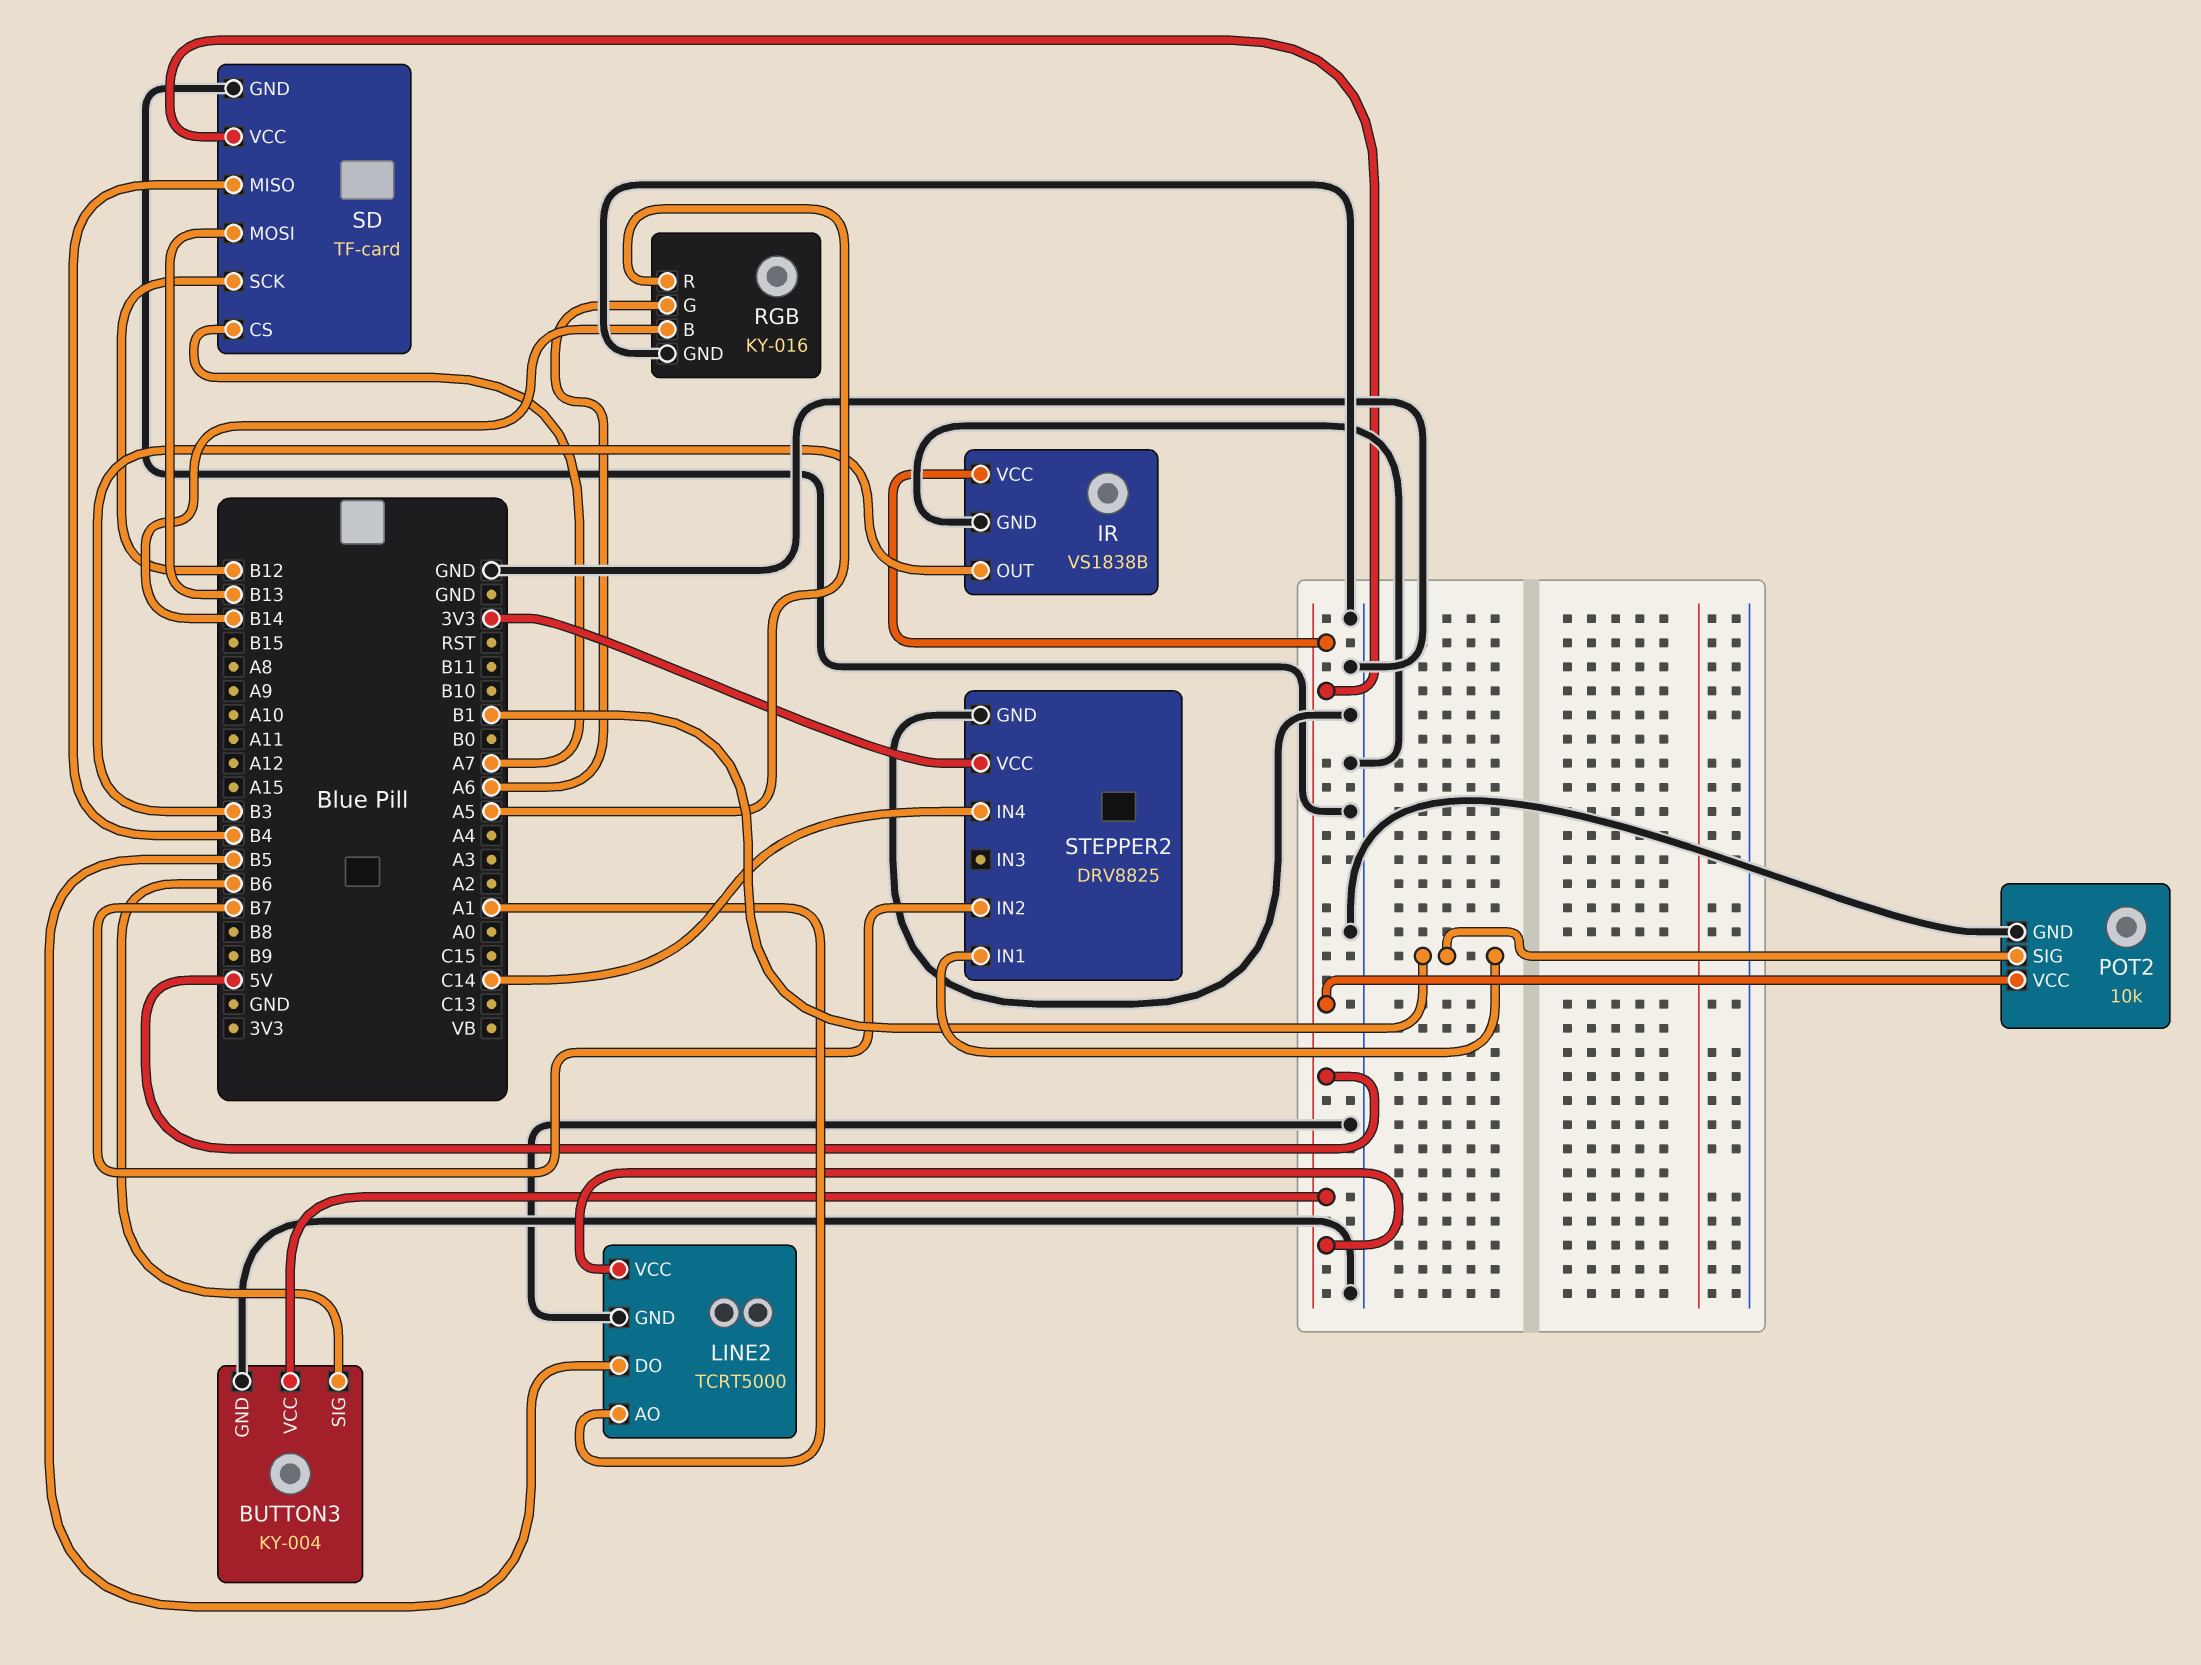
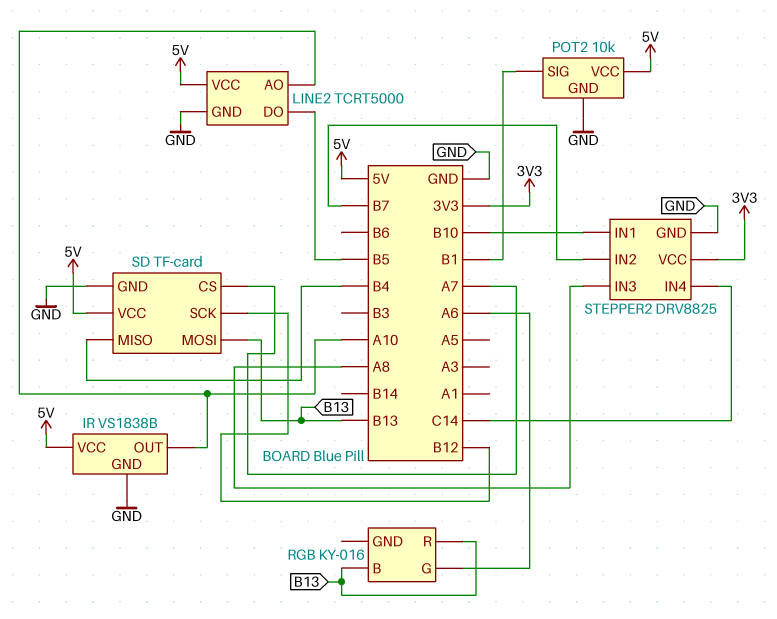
BUTTON3: KY-004 -> none
BUTTON3 pin GND: GND -> none
BUTTON3 pin SIG: B6 -> none
BUTTON3 pin VCC: 5V -> none
IR pin OUT: B3 -> A10
LINE2 pin AO: A1 -> A10
RGB pin B: B14 -> B13
RGB pin GND: GND -> none
RGB pin R: A5 -> B13
STEPPER2 pin IN1: B1 -> B10
STEPPER2 pin IN3: none -> A8

